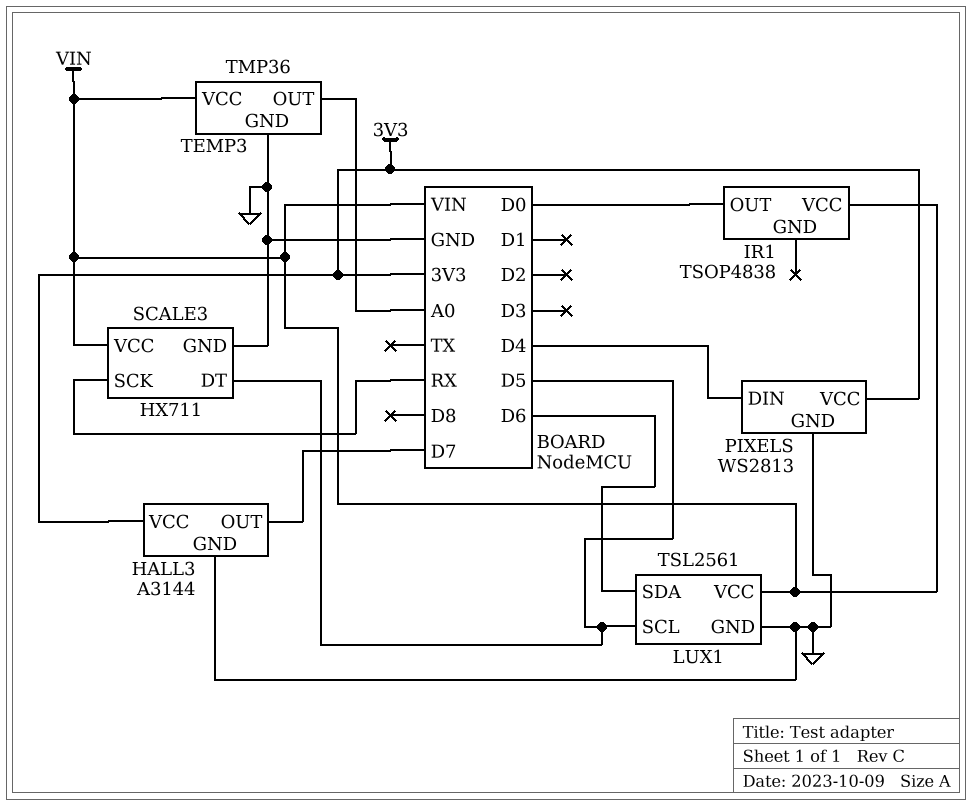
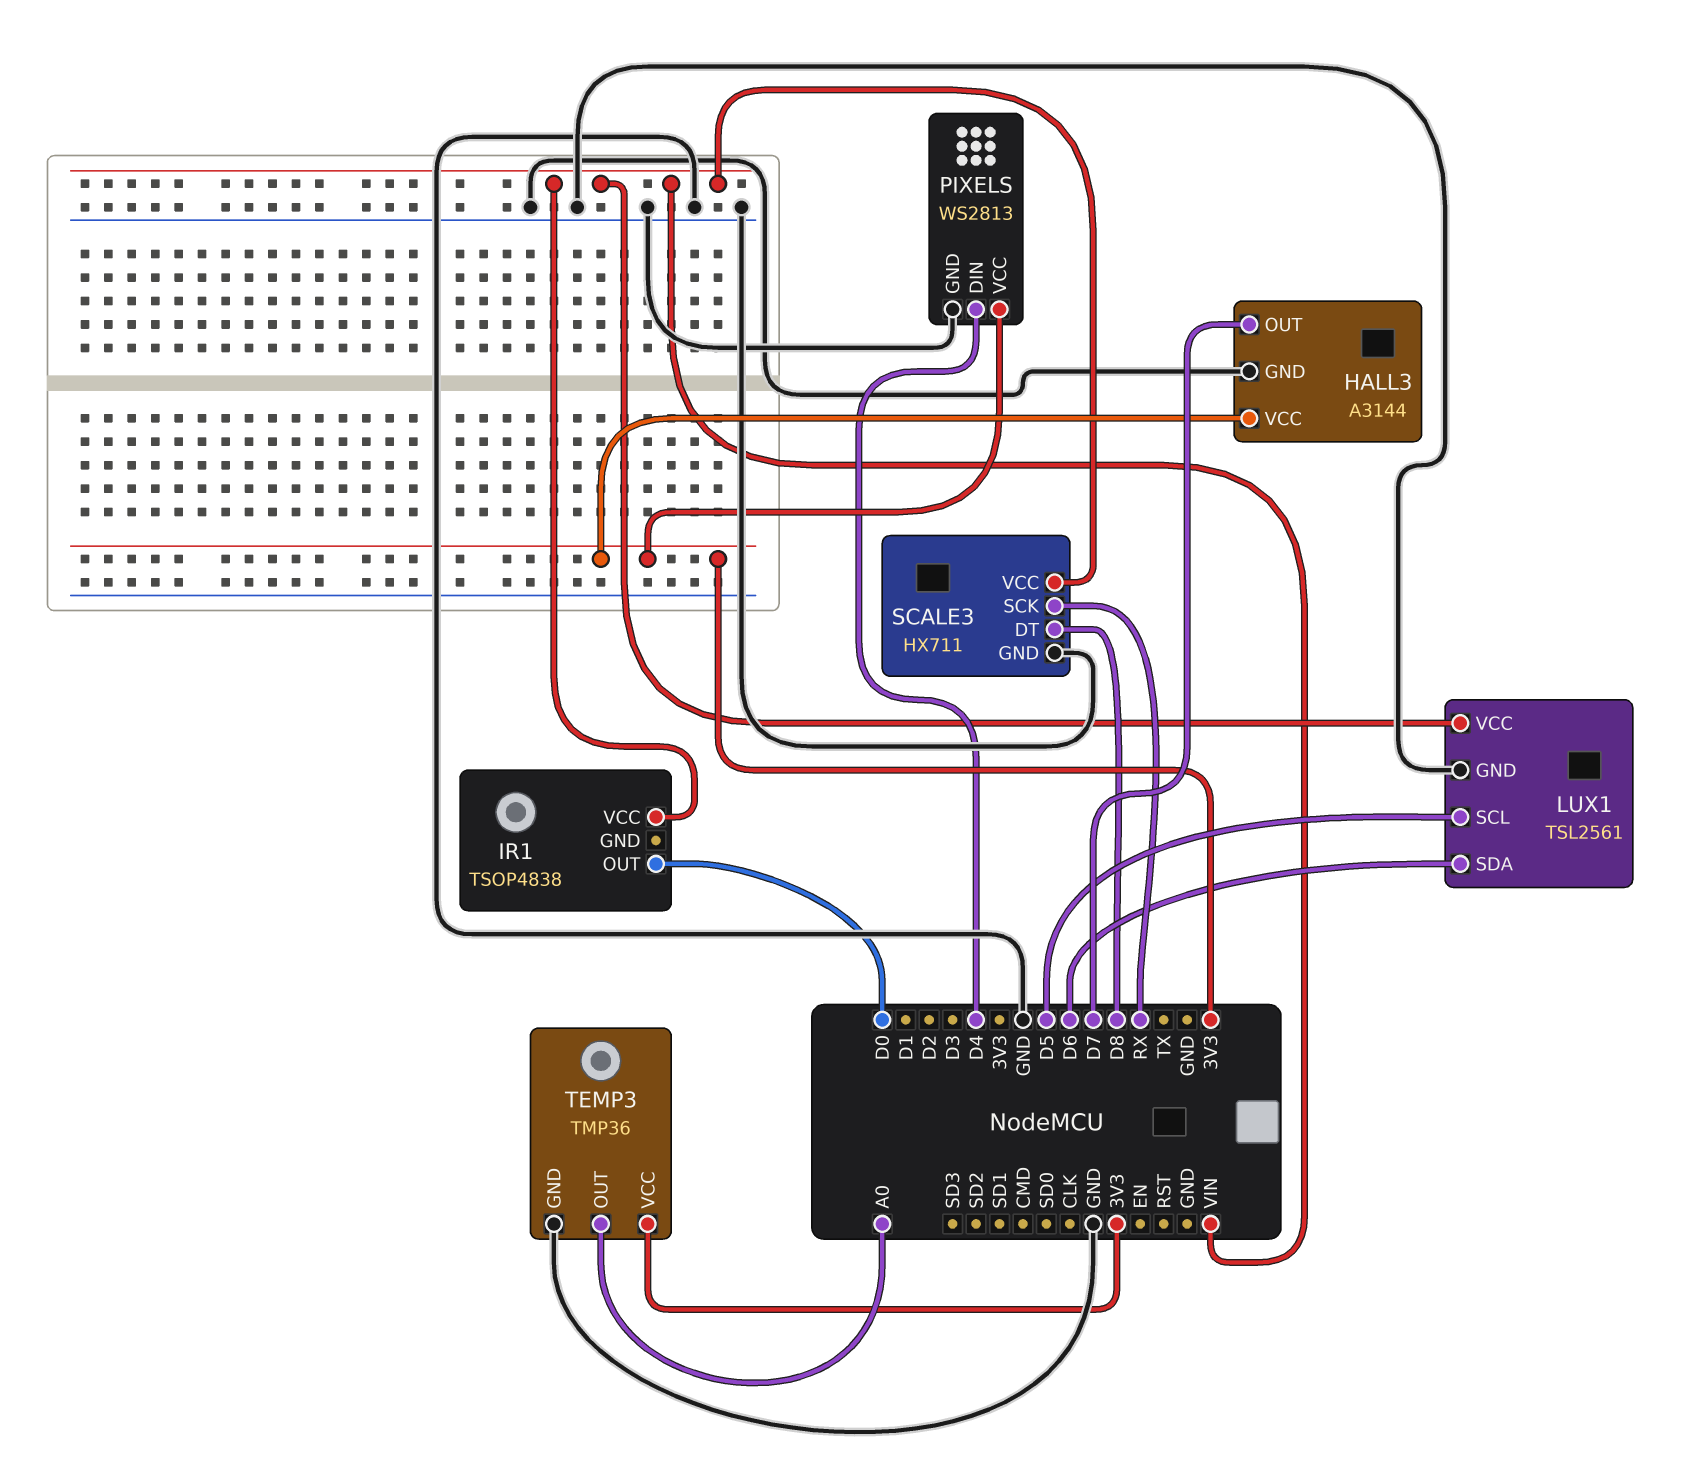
SCALE3 pin DT: D5 -> D8
TEMP3 pin VCC: VIN -> 3V3

